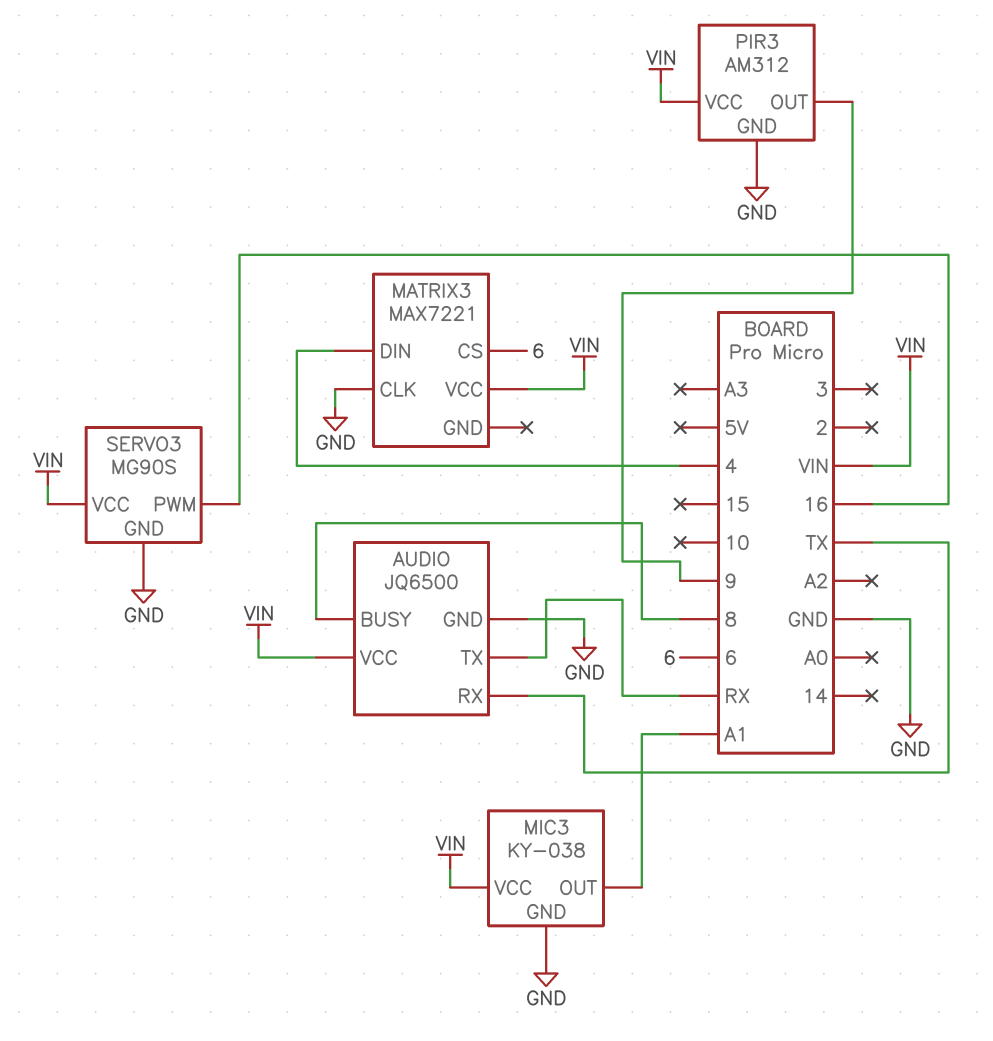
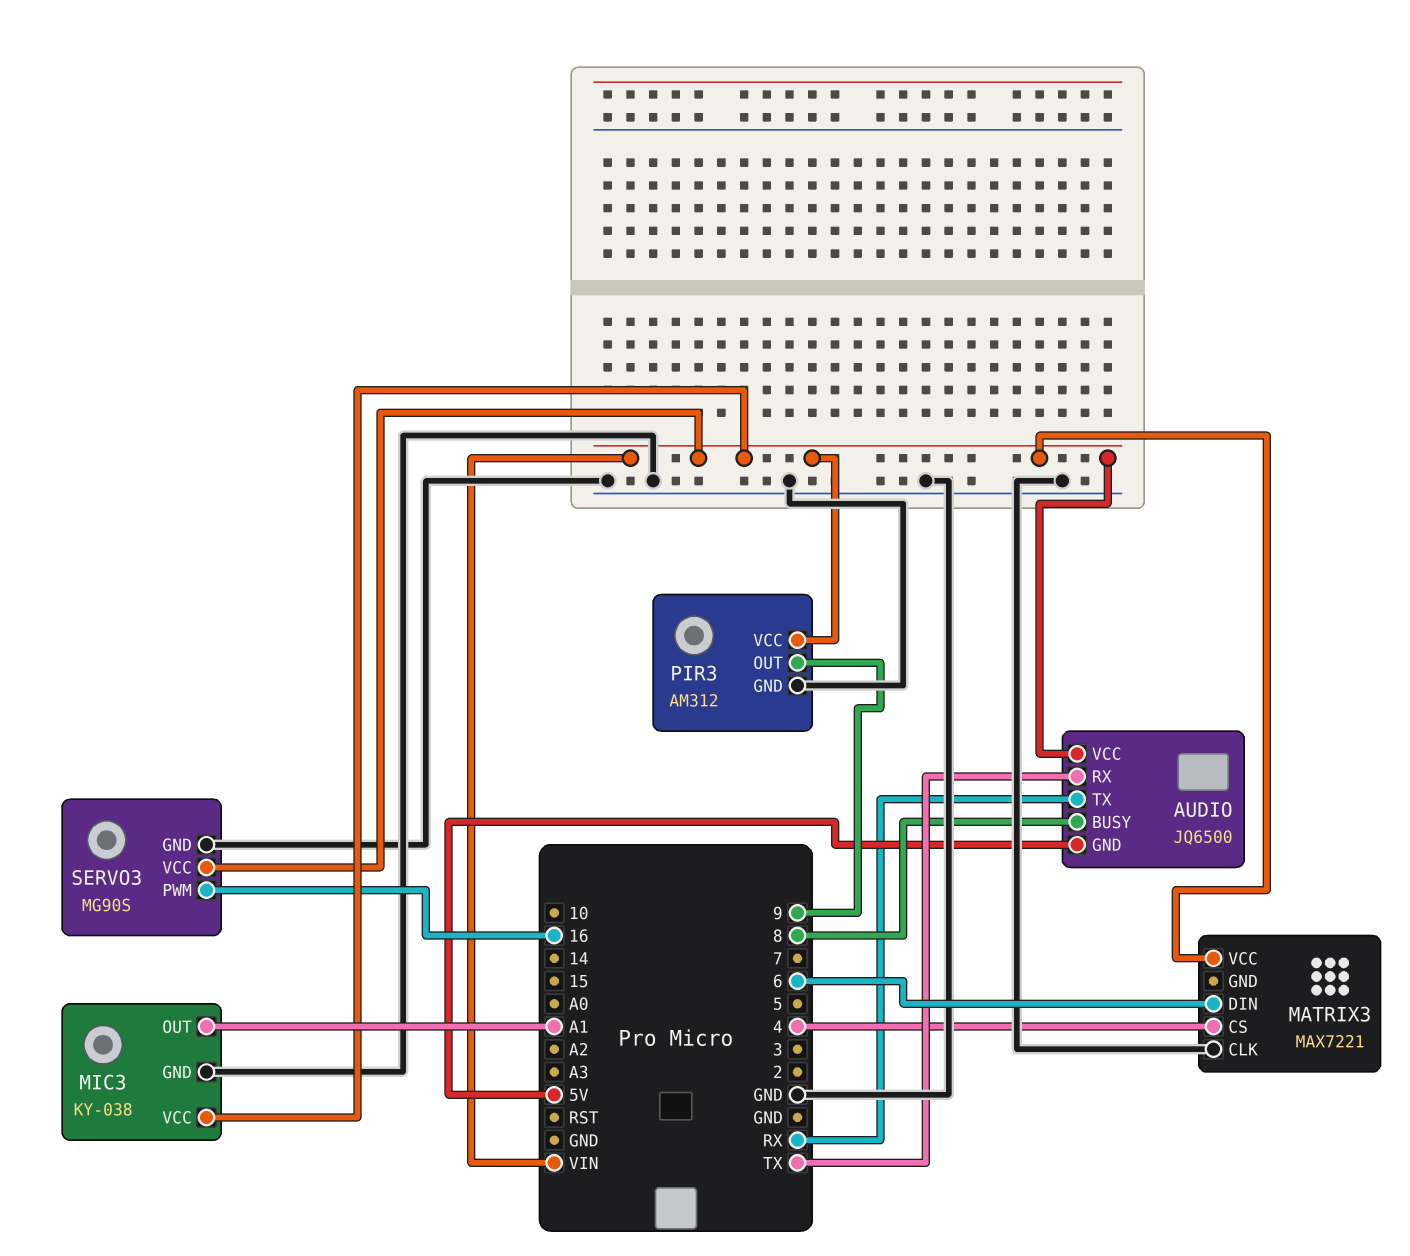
AUDIO pin GND: GND -> 5V
MATRIX3 pin CS: 6 -> 4
MATRIX3 pin DIN: 4 -> 6

